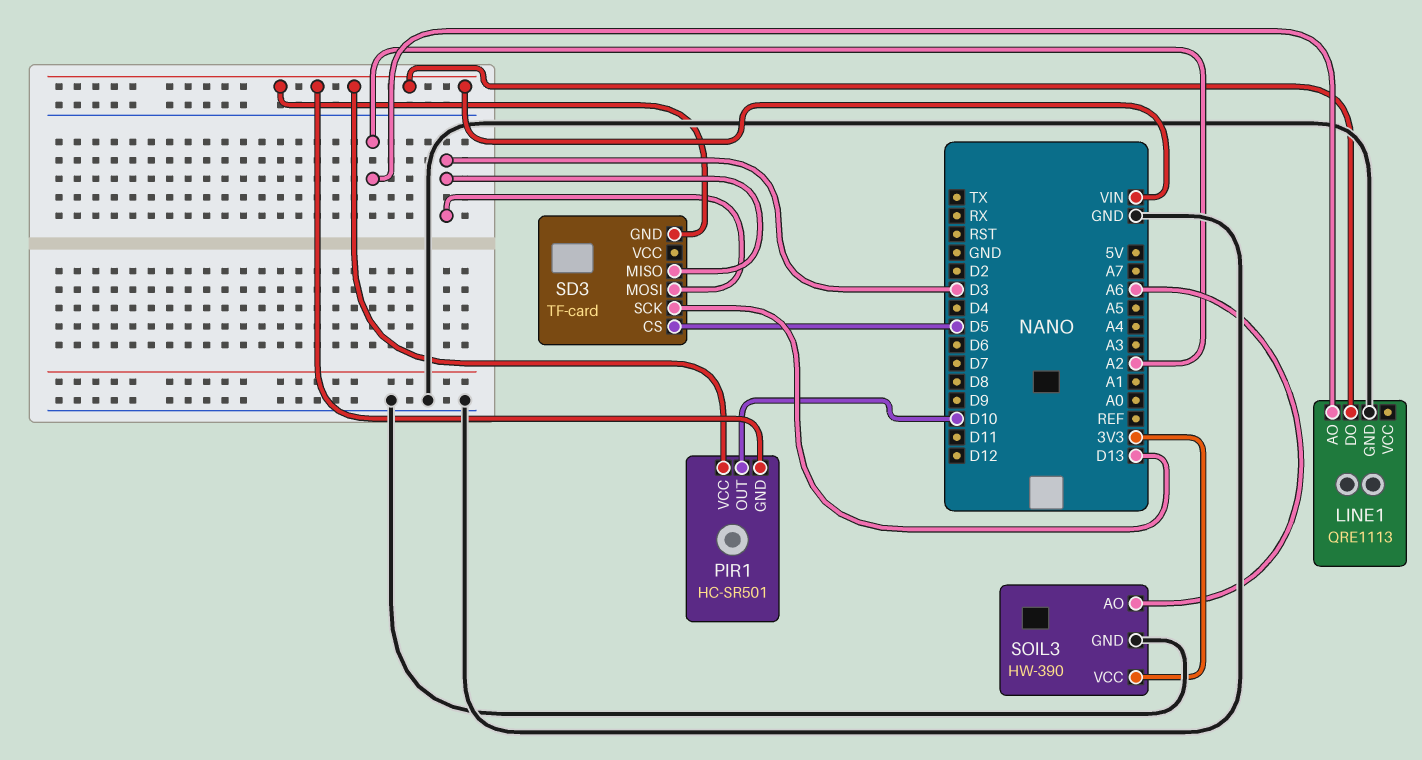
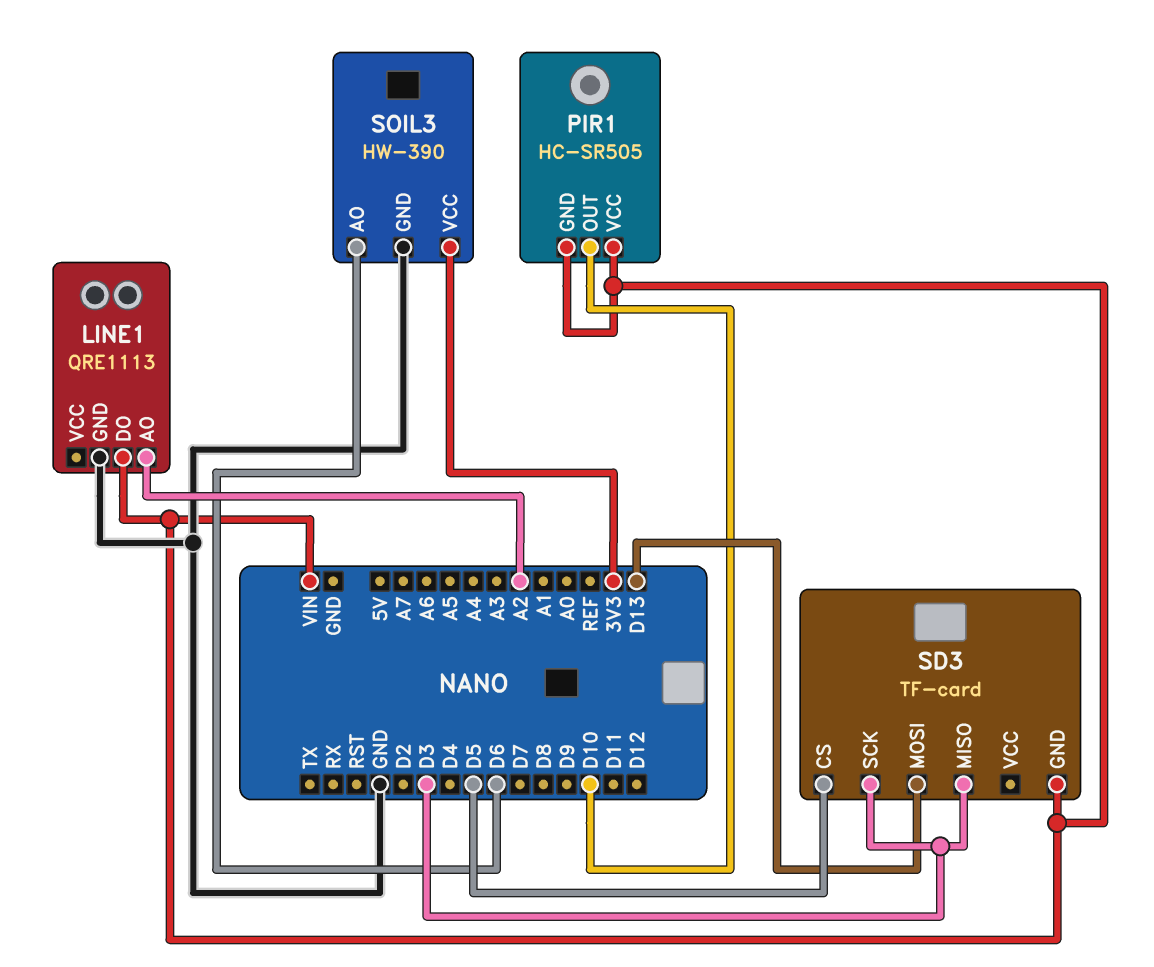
PIR1: HC-SR501 -> HC-SR505
SD3 pin MOSI: D3 -> D13
SD3 pin SCK: D13 -> D3
SOIL3 pin AO: A6 -> D6

